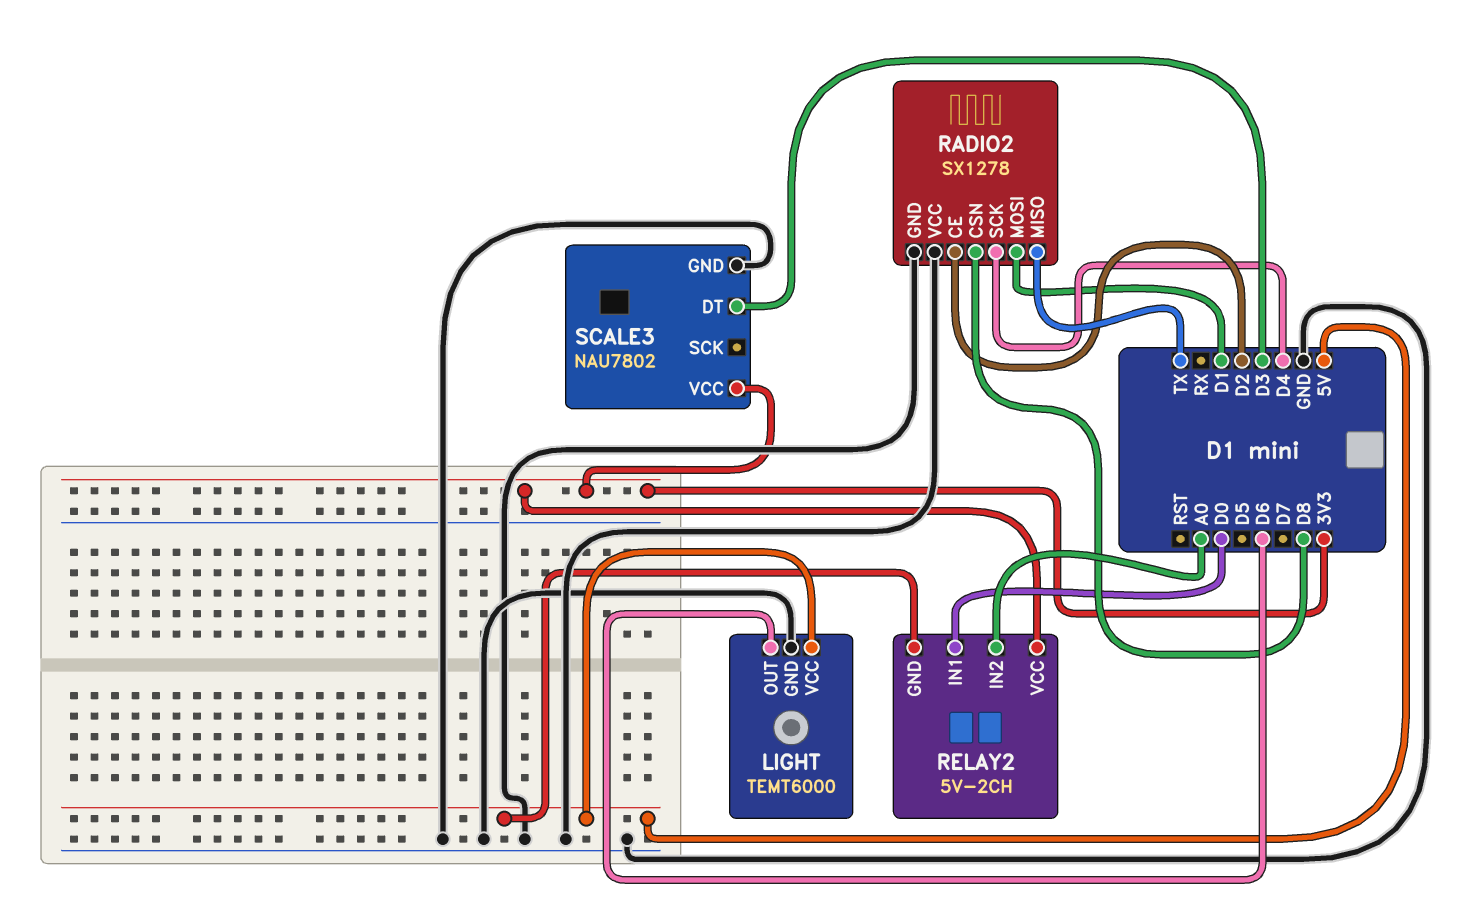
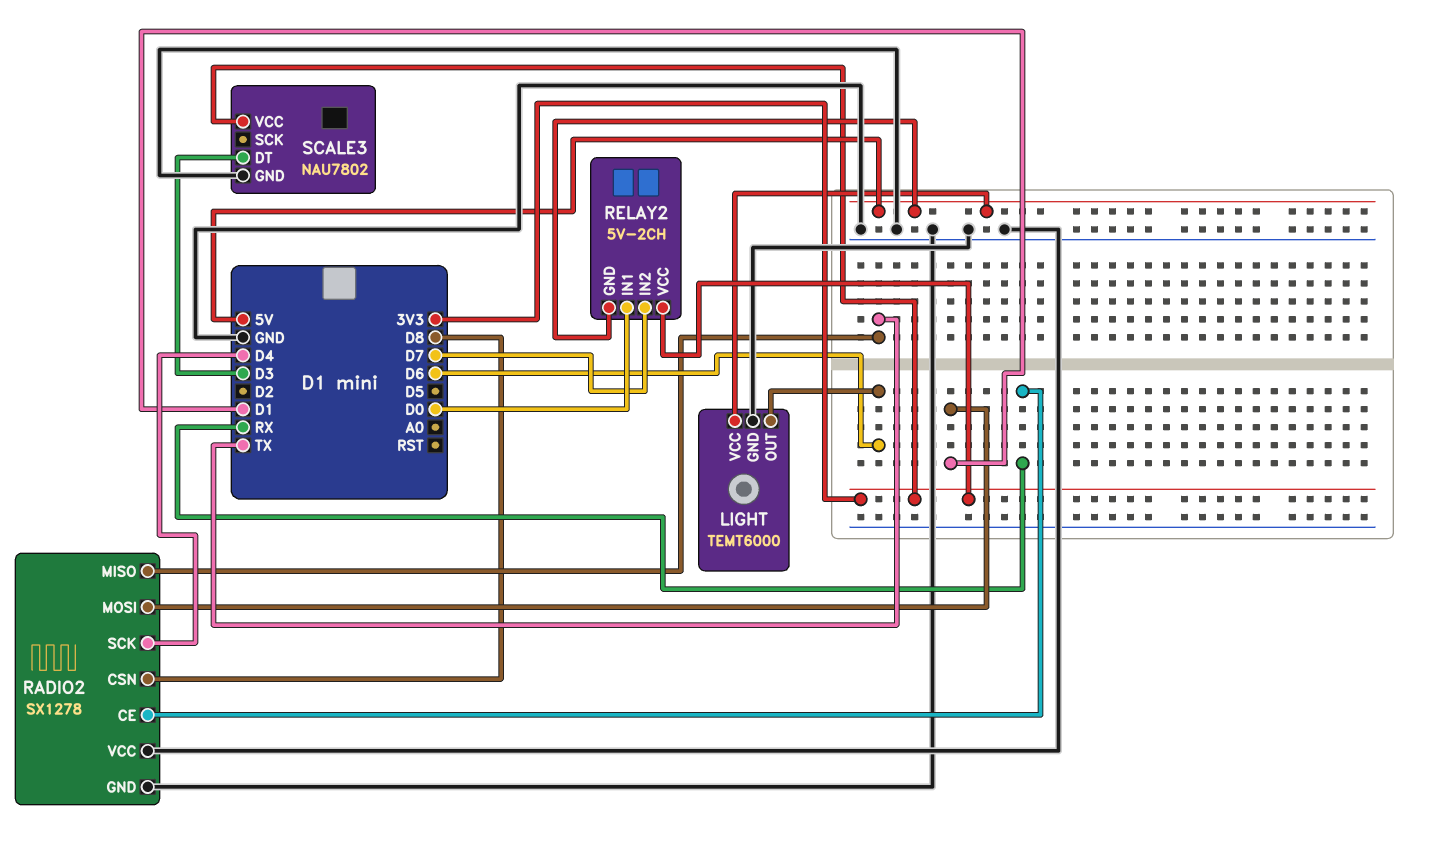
RADIO2 pin CE: D2 -> RX
RELAY2 pin IN2: A0 -> D7

